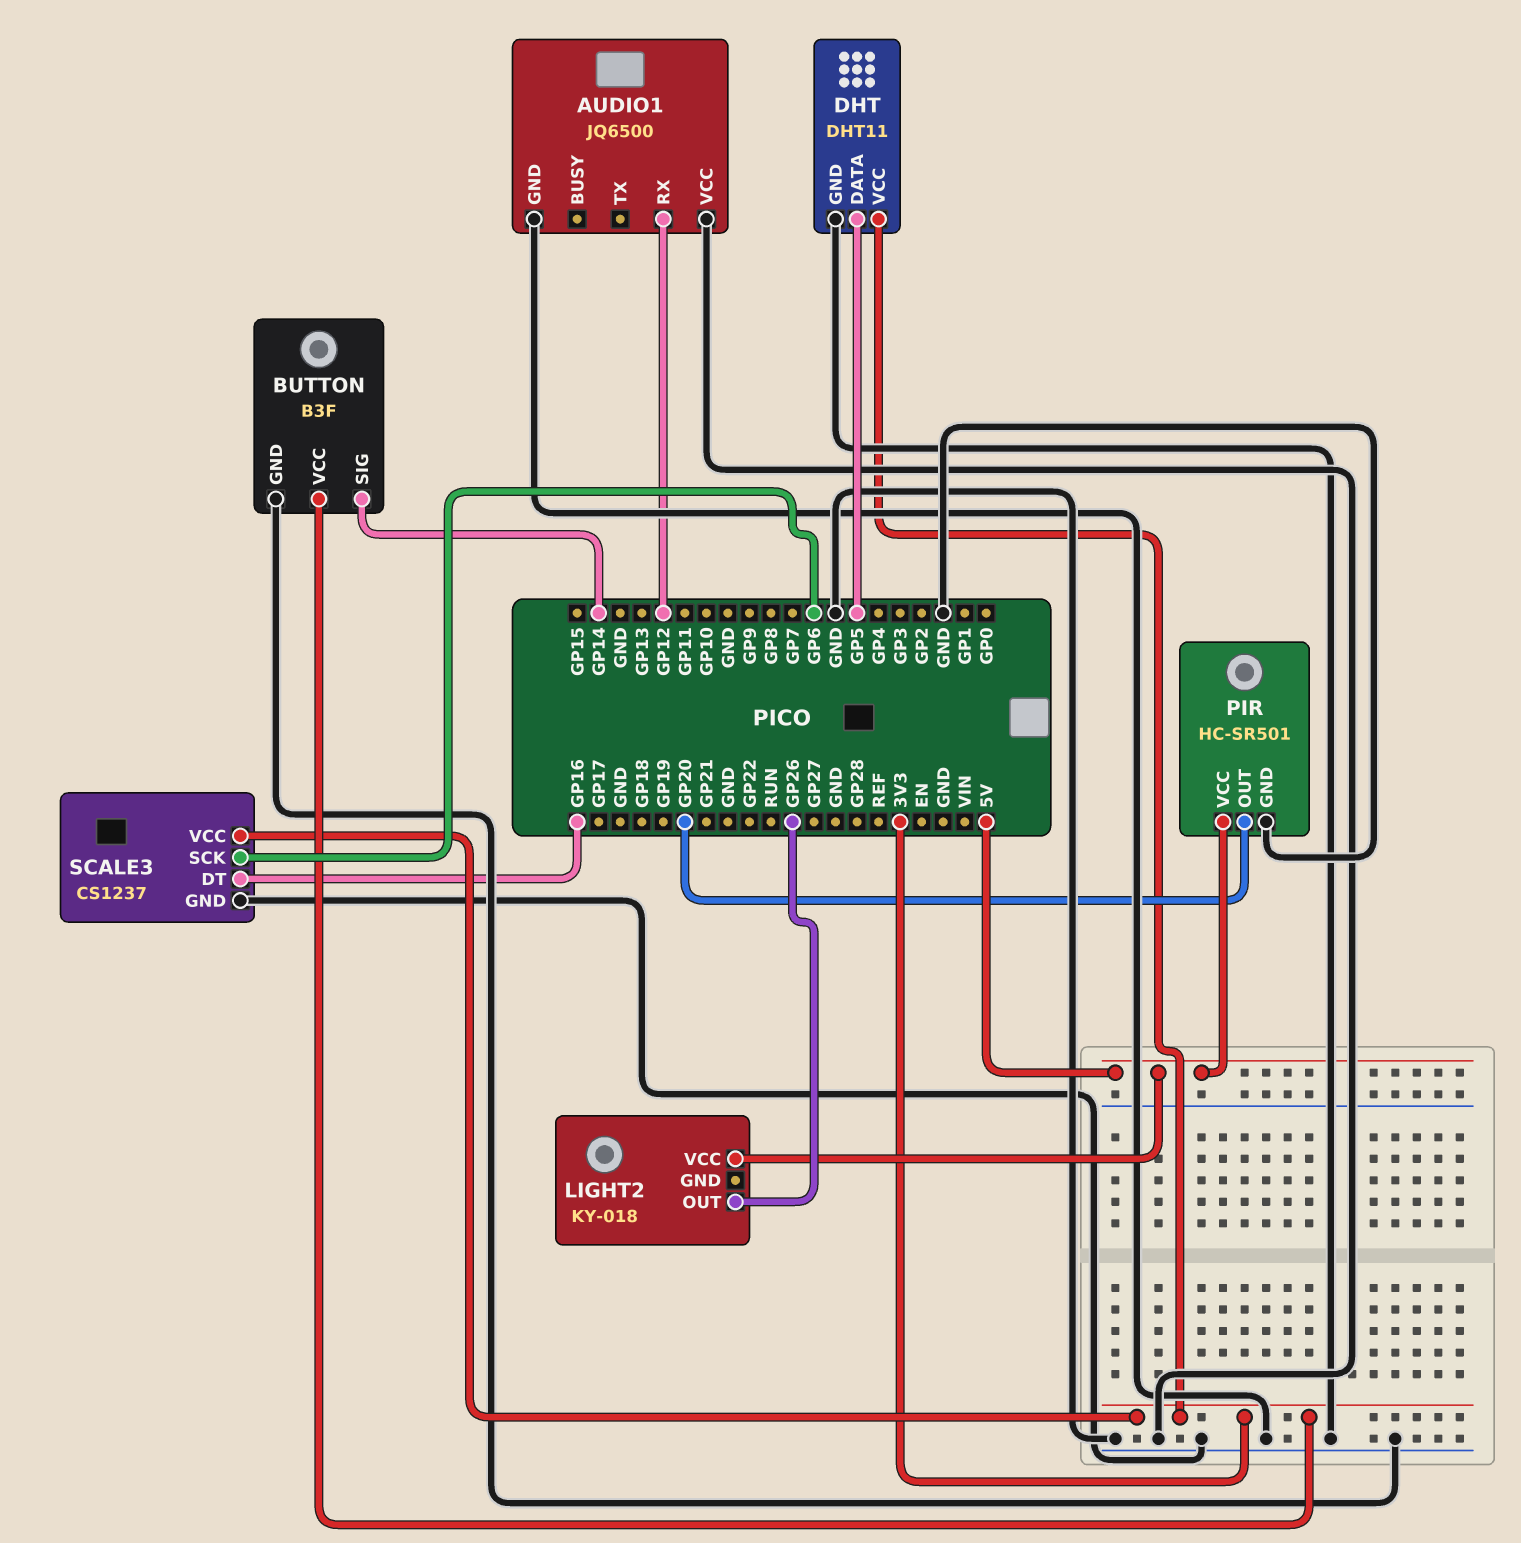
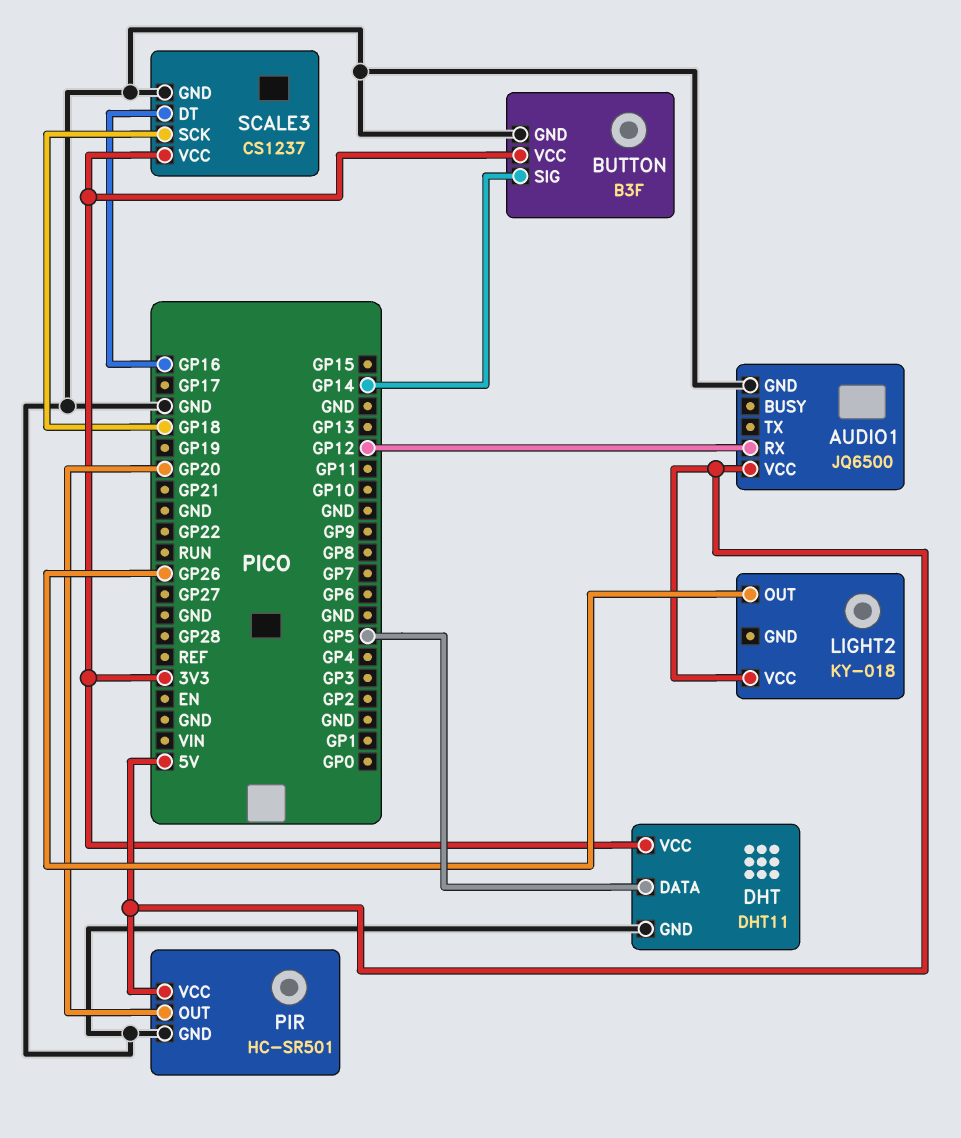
AUDIO1 pin VCC: GND -> 5V
SCALE3 pin SCK: GP6 -> GP18

